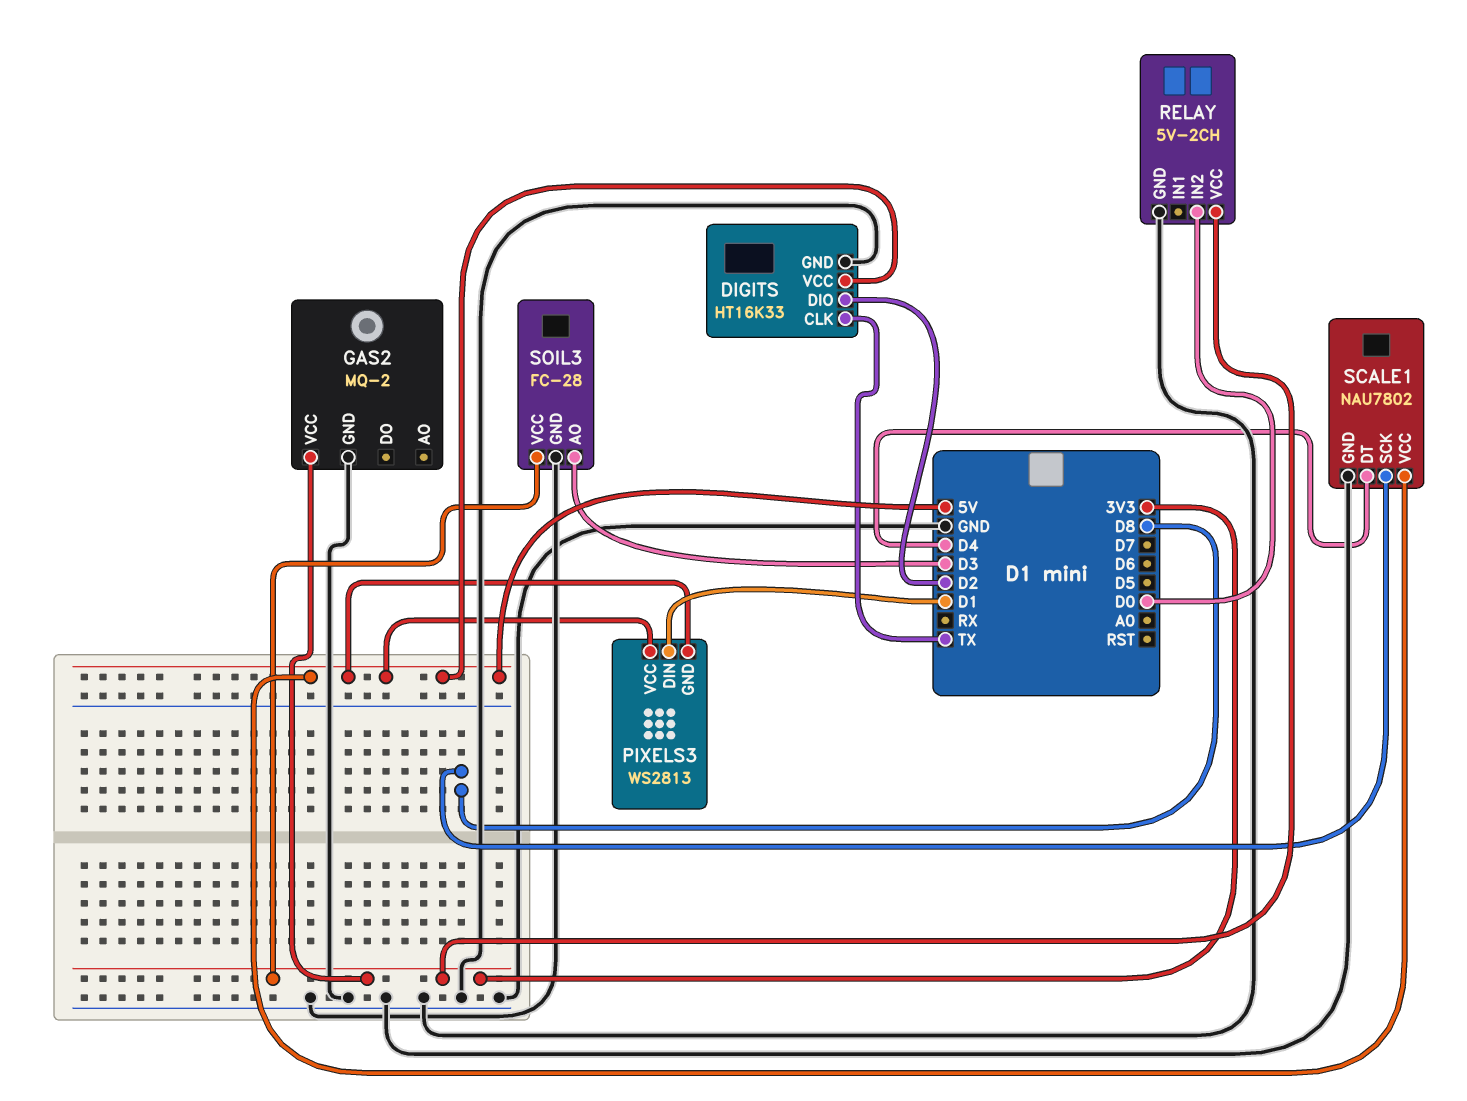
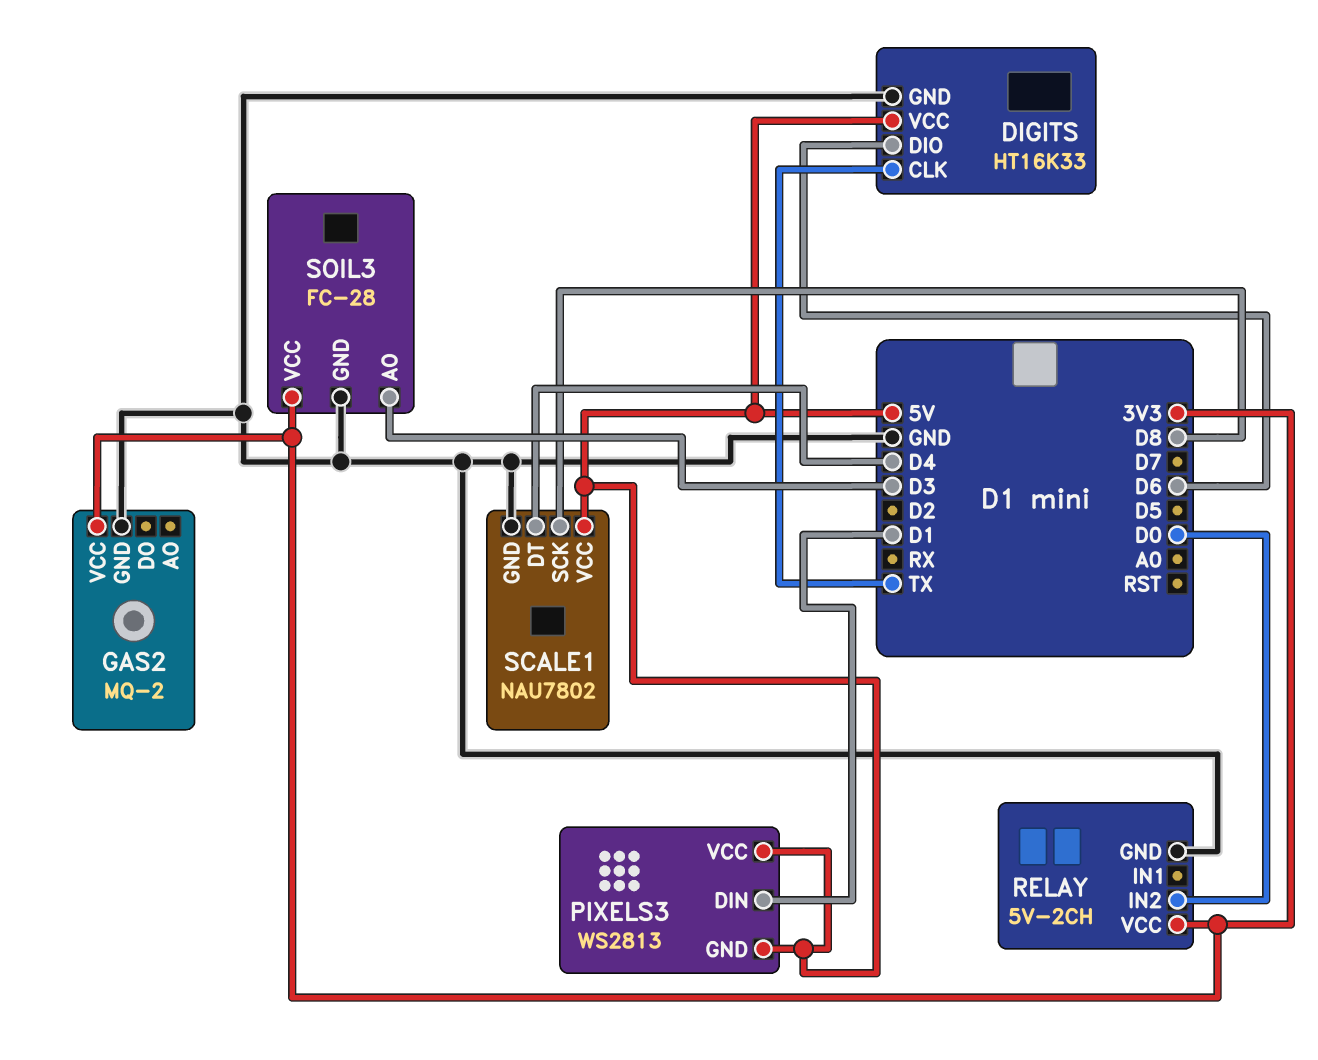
DIGITS pin DIO: D2 -> D6

